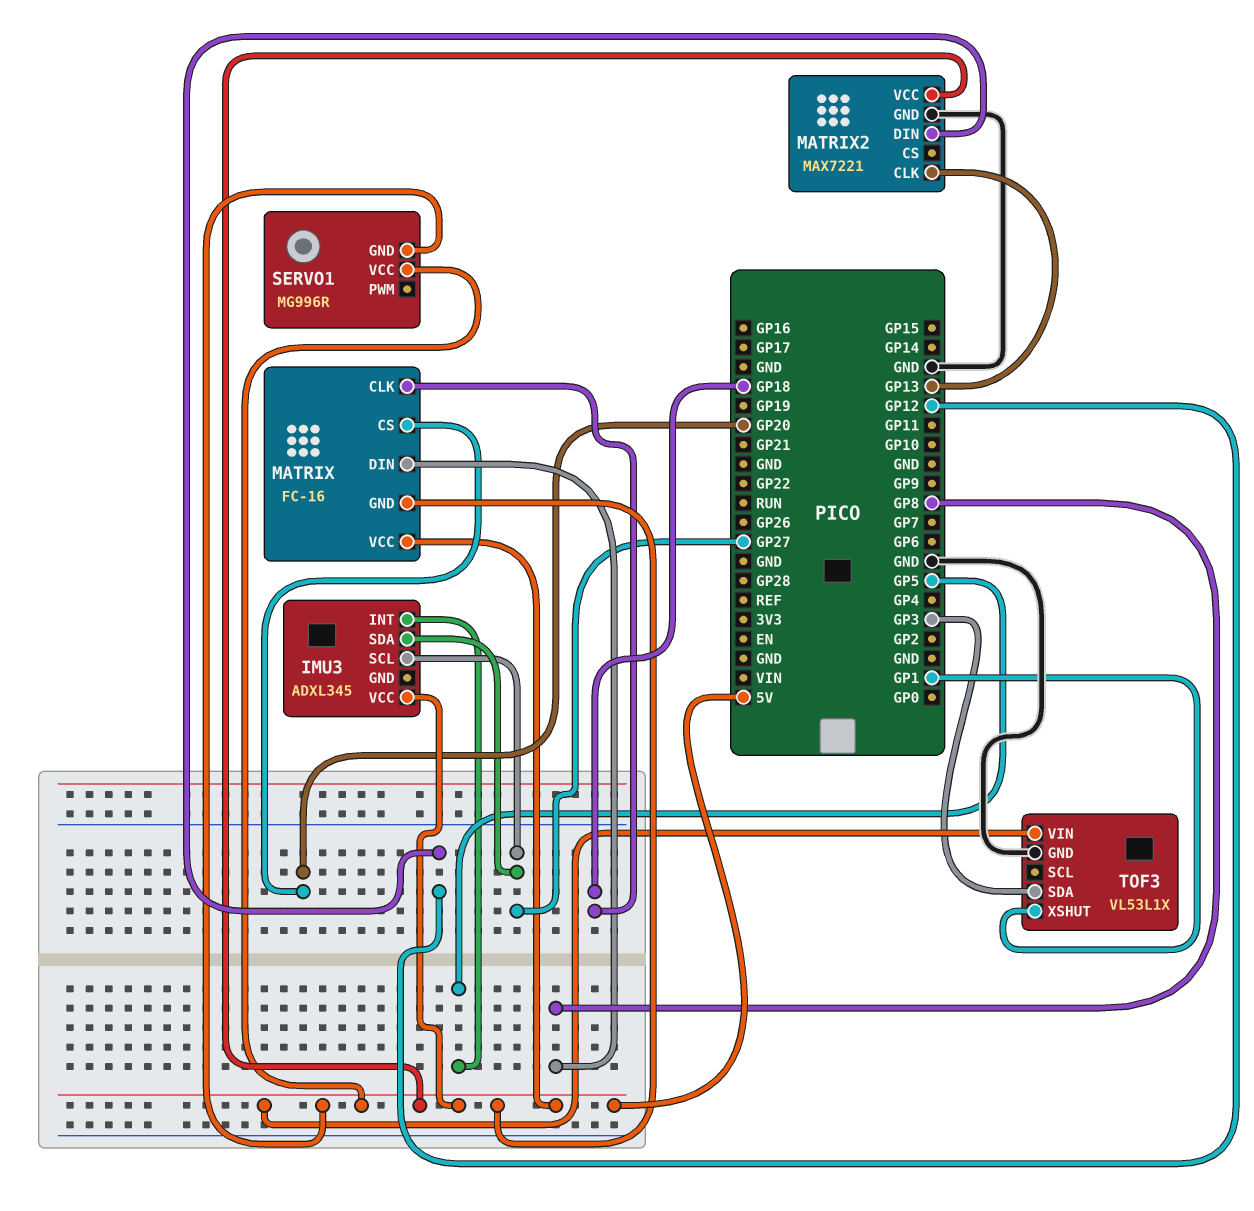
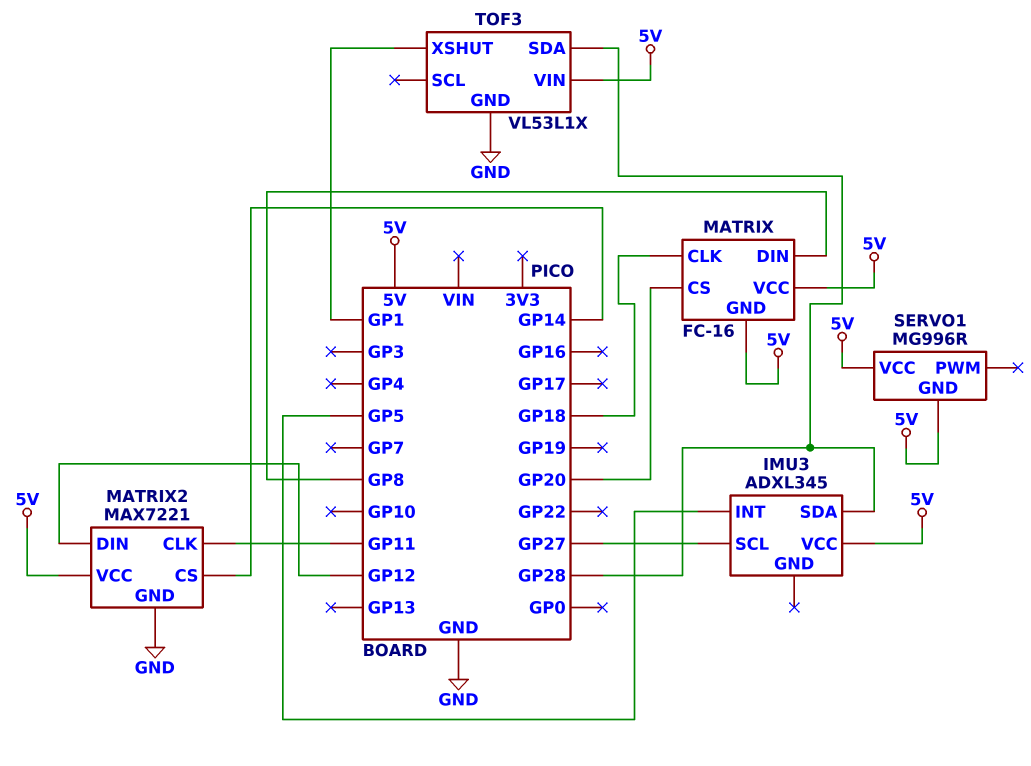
IMU3 pin SDA: GP27 -> GP28
MATRIX2 pin CLK: GP13 -> GP11
MATRIX2 pin CS: none -> GP14
TOF3 pin SDA: GP3 -> GP28

